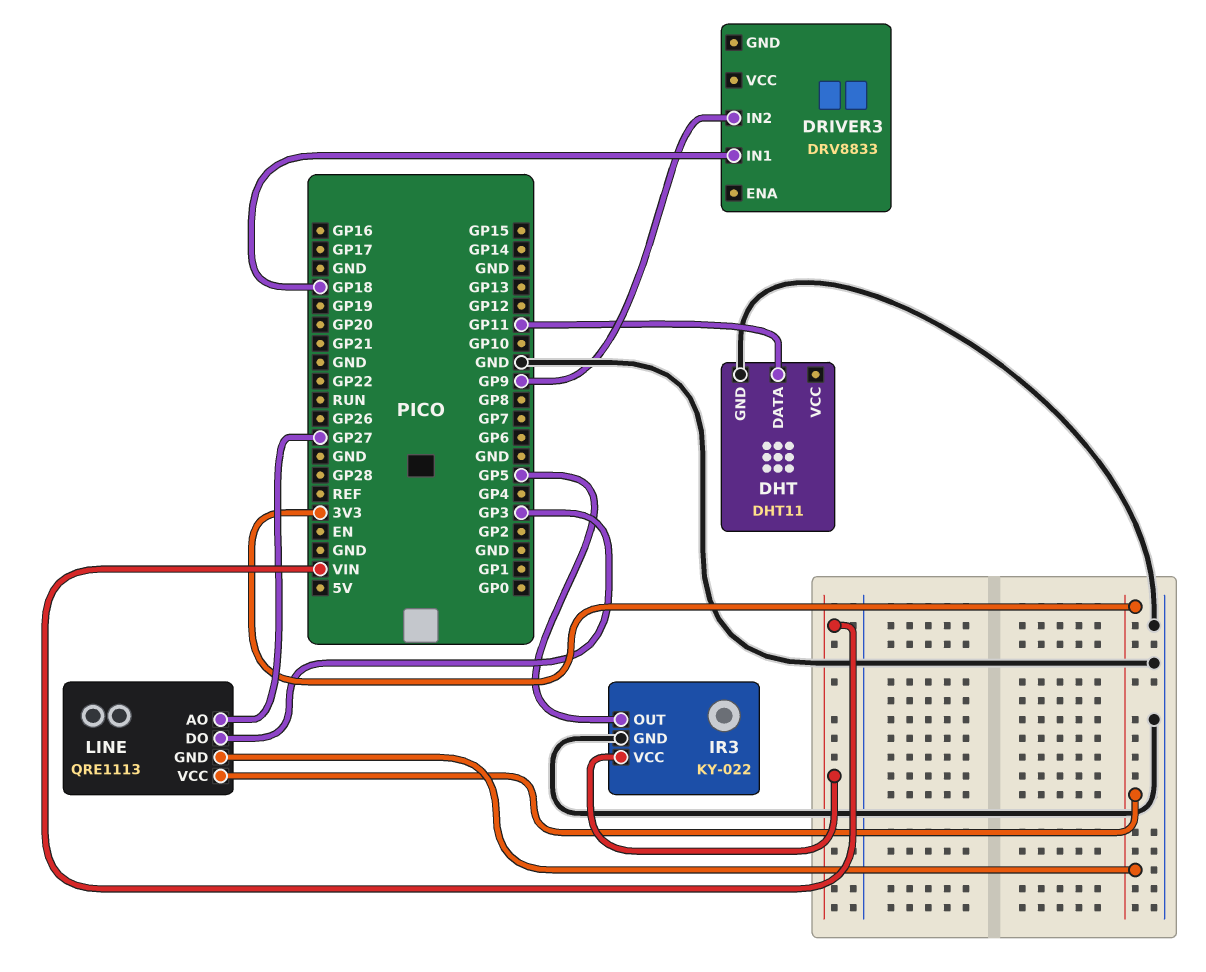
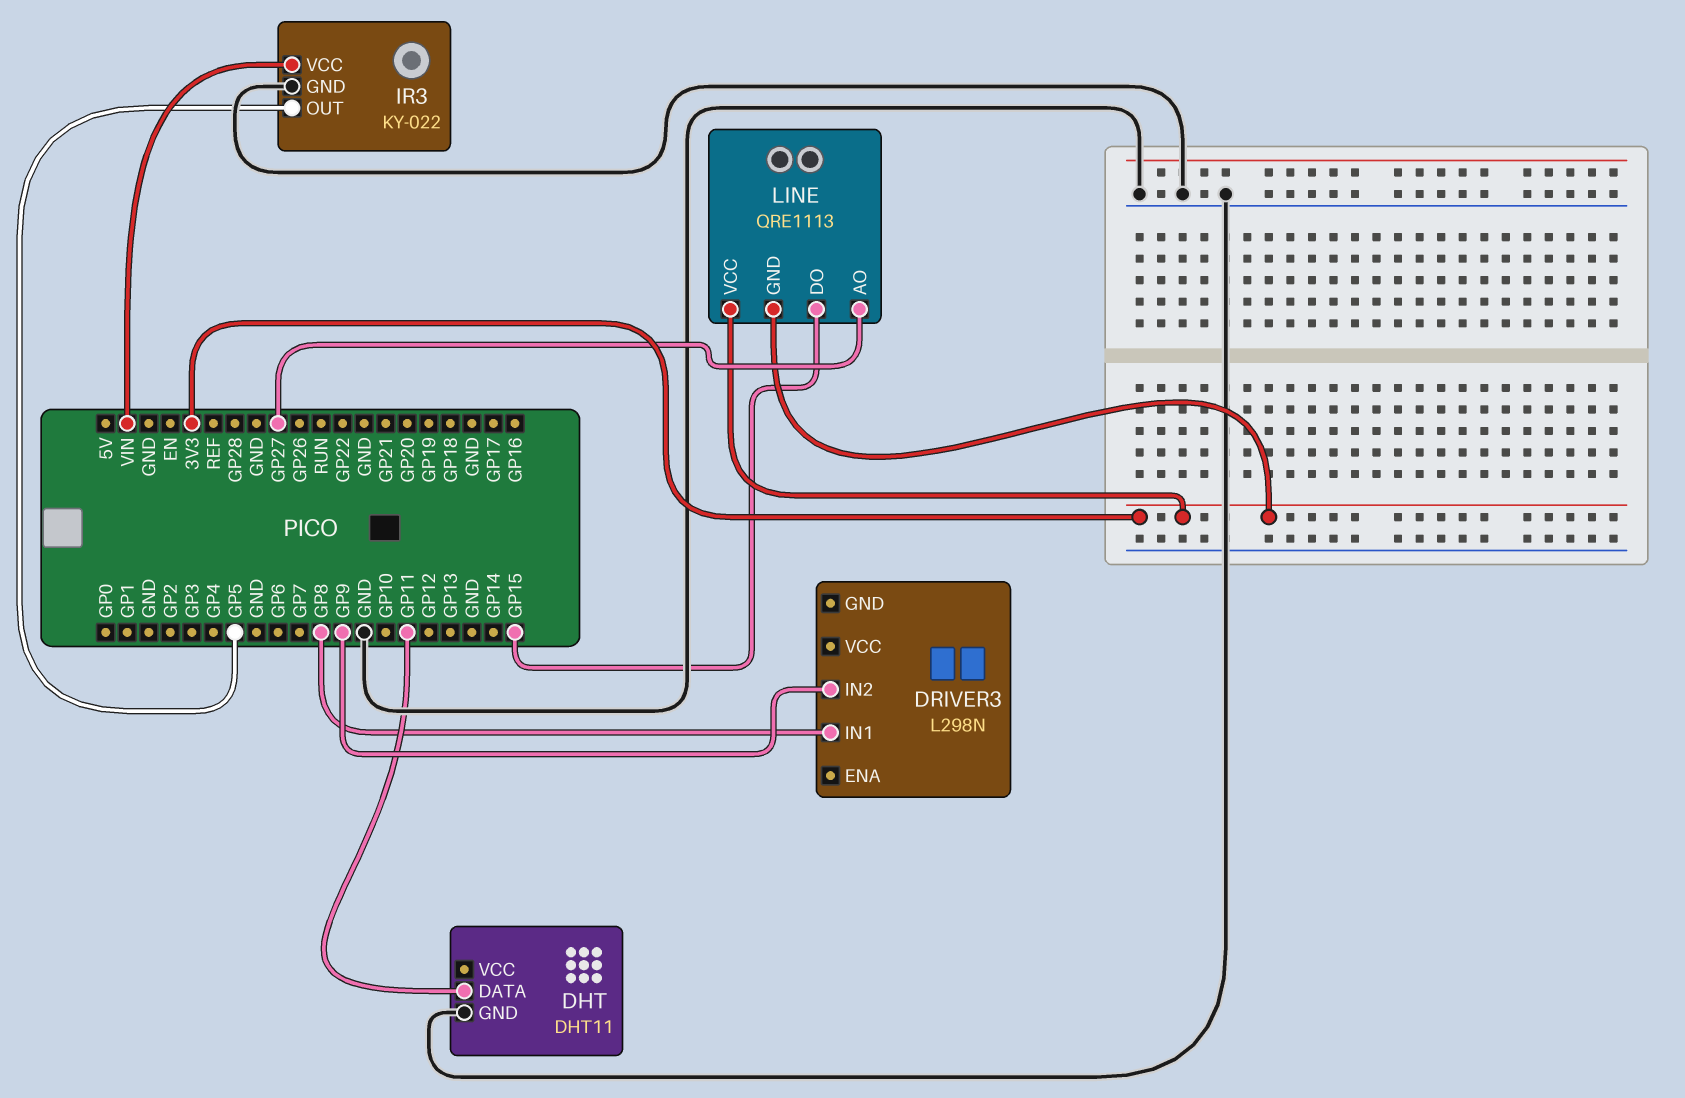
DRIVER3: DRV8833 -> L298N
DRIVER3 pin IN1: GP18 -> GP8
LINE pin DO: GP3 -> GP15

